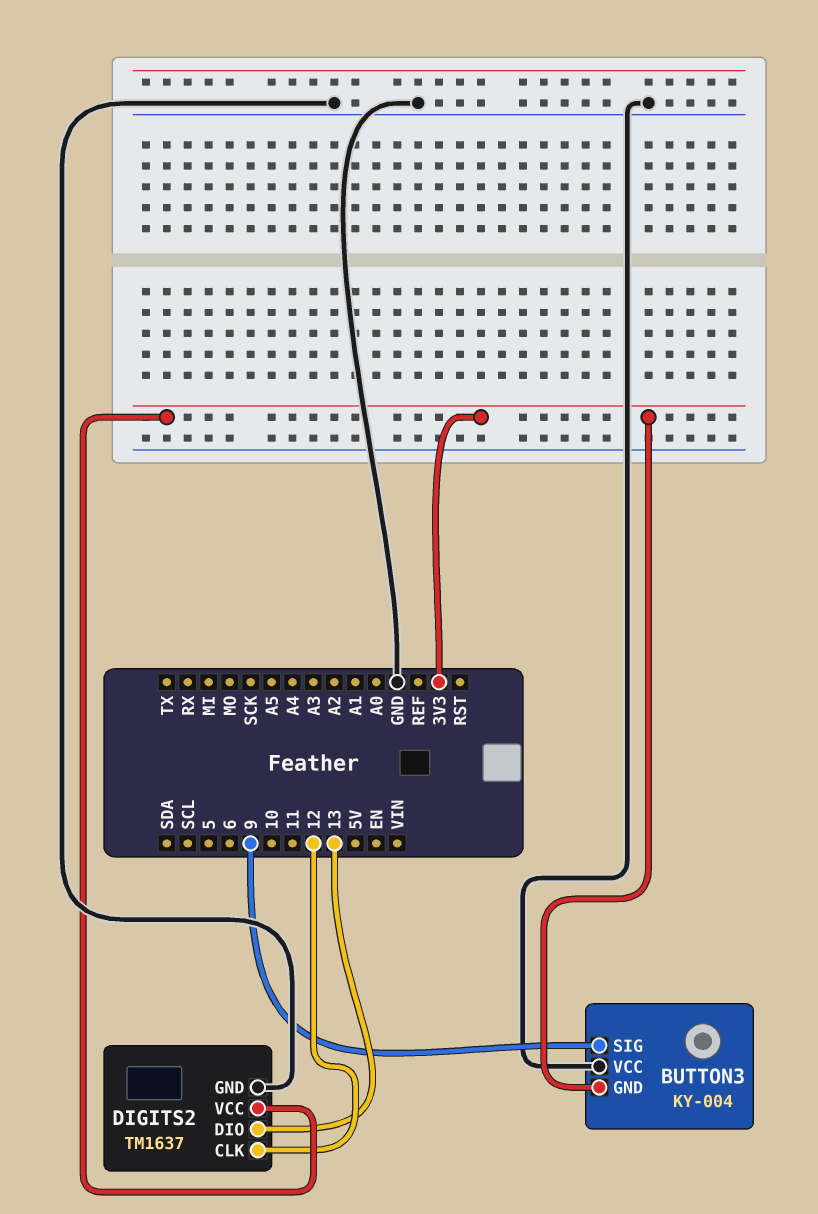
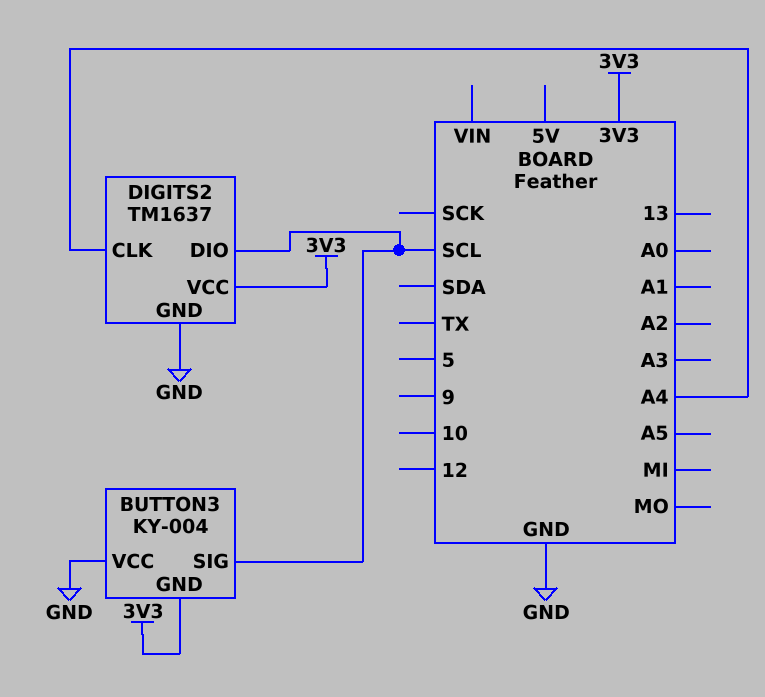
BUTTON3 pin SIG: 9 -> SCL
DIGITS2 pin CLK: 12 -> A4
DIGITS2 pin DIO: 13 -> SCL

